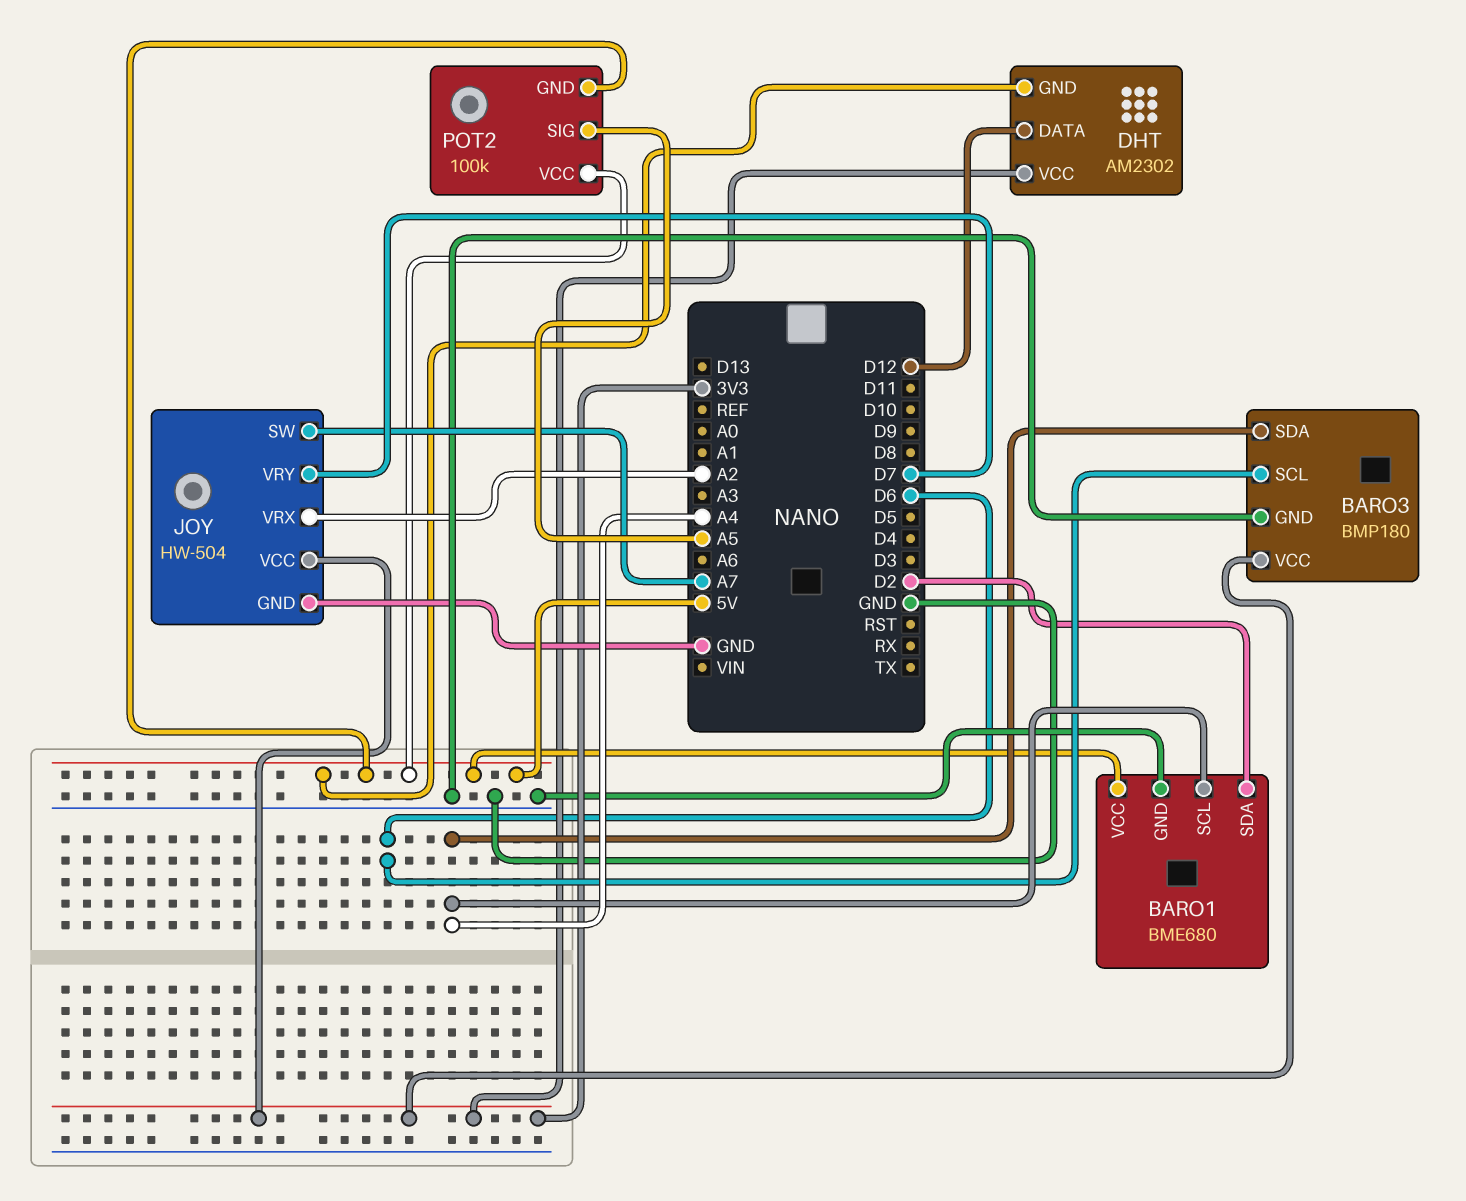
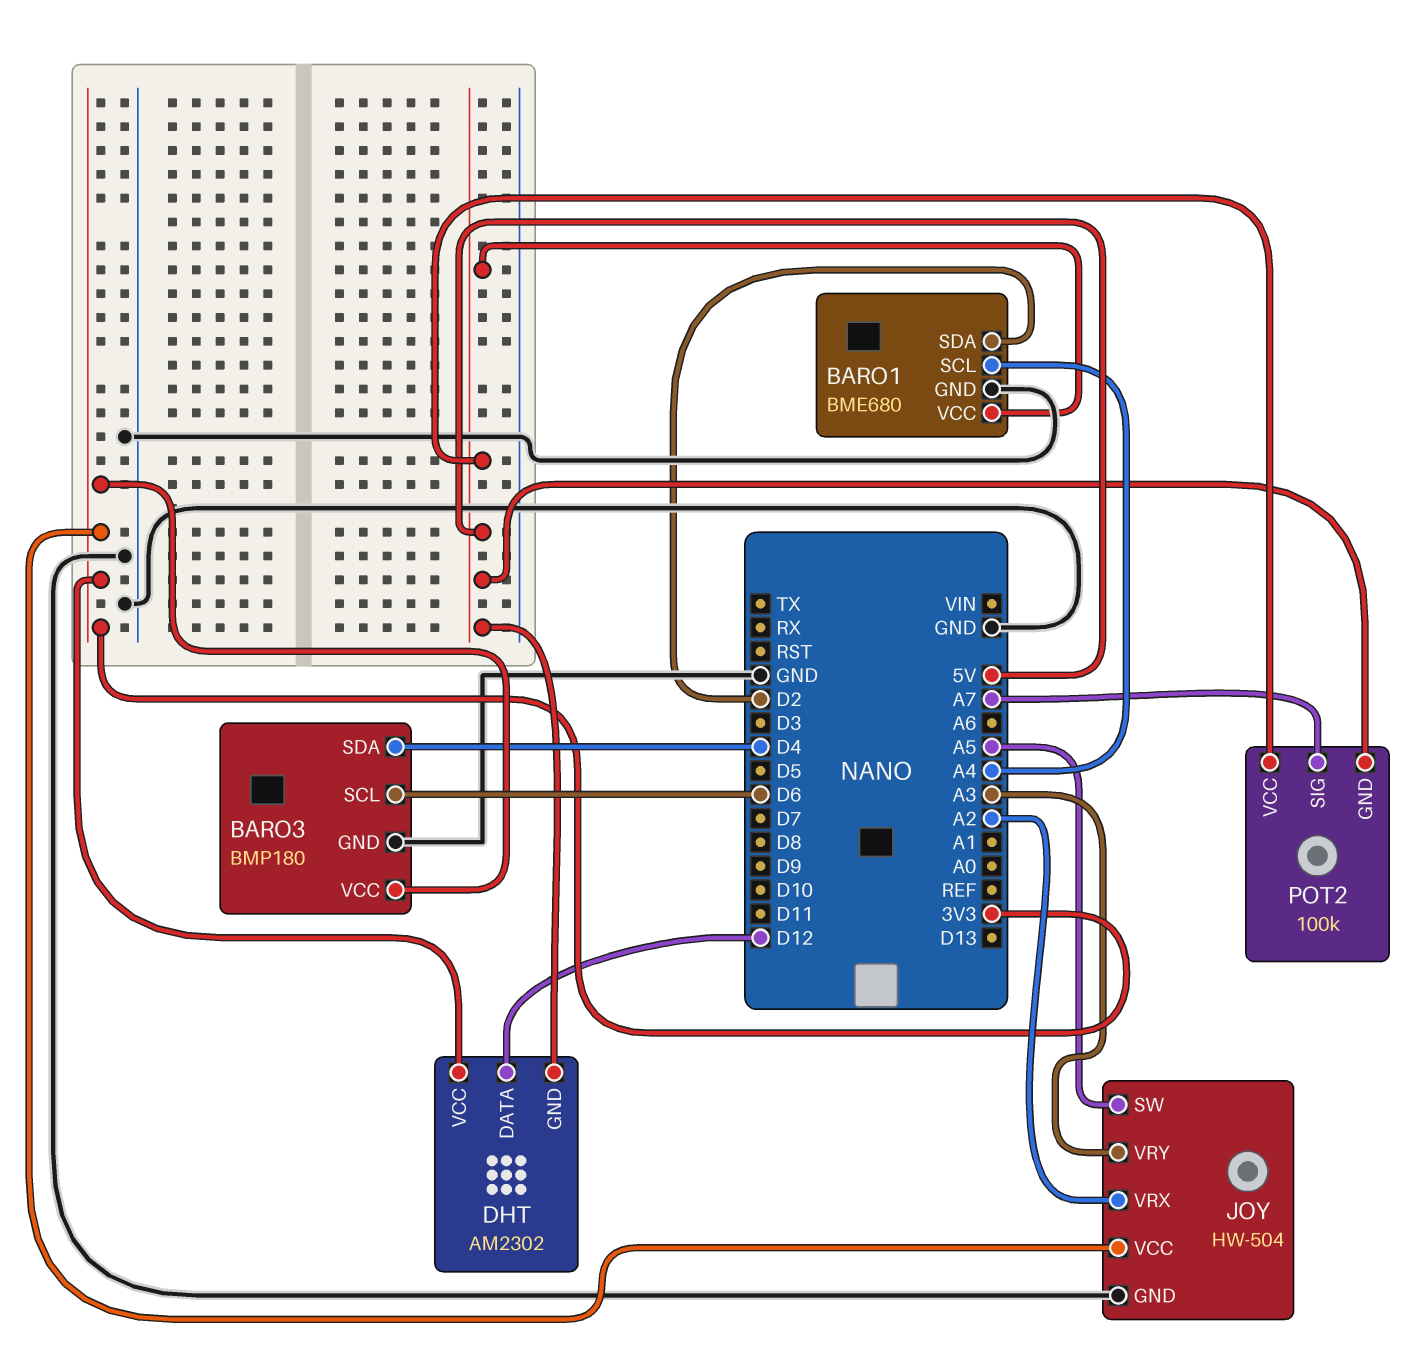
BARO3 pin SDA: A4 -> D4
JOY pin SW: A7 -> A5
JOY pin VRY: D7 -> A3
POT2 pin SIG: A5 -> A7

